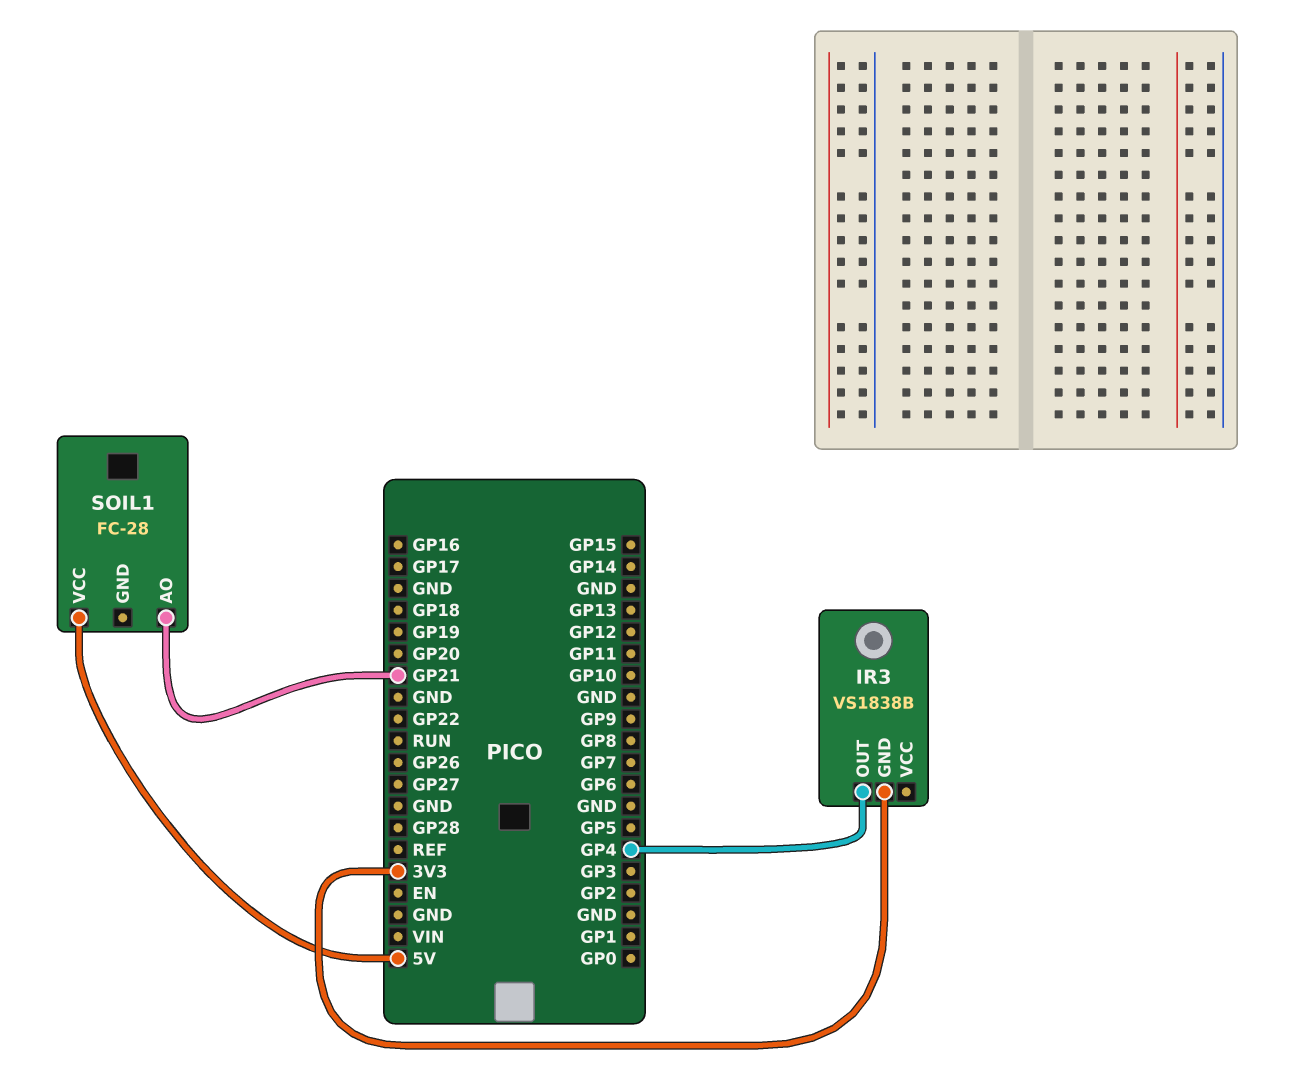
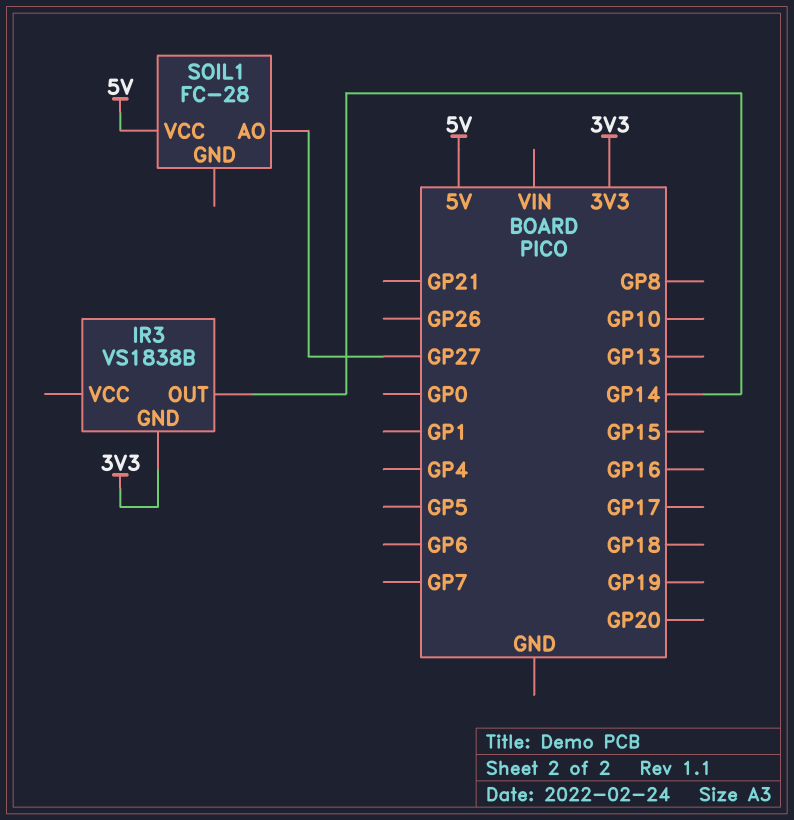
IR3 pin OUT: GP4 -> GP14
SOIL1 pin AO: GP21 -> GP27

